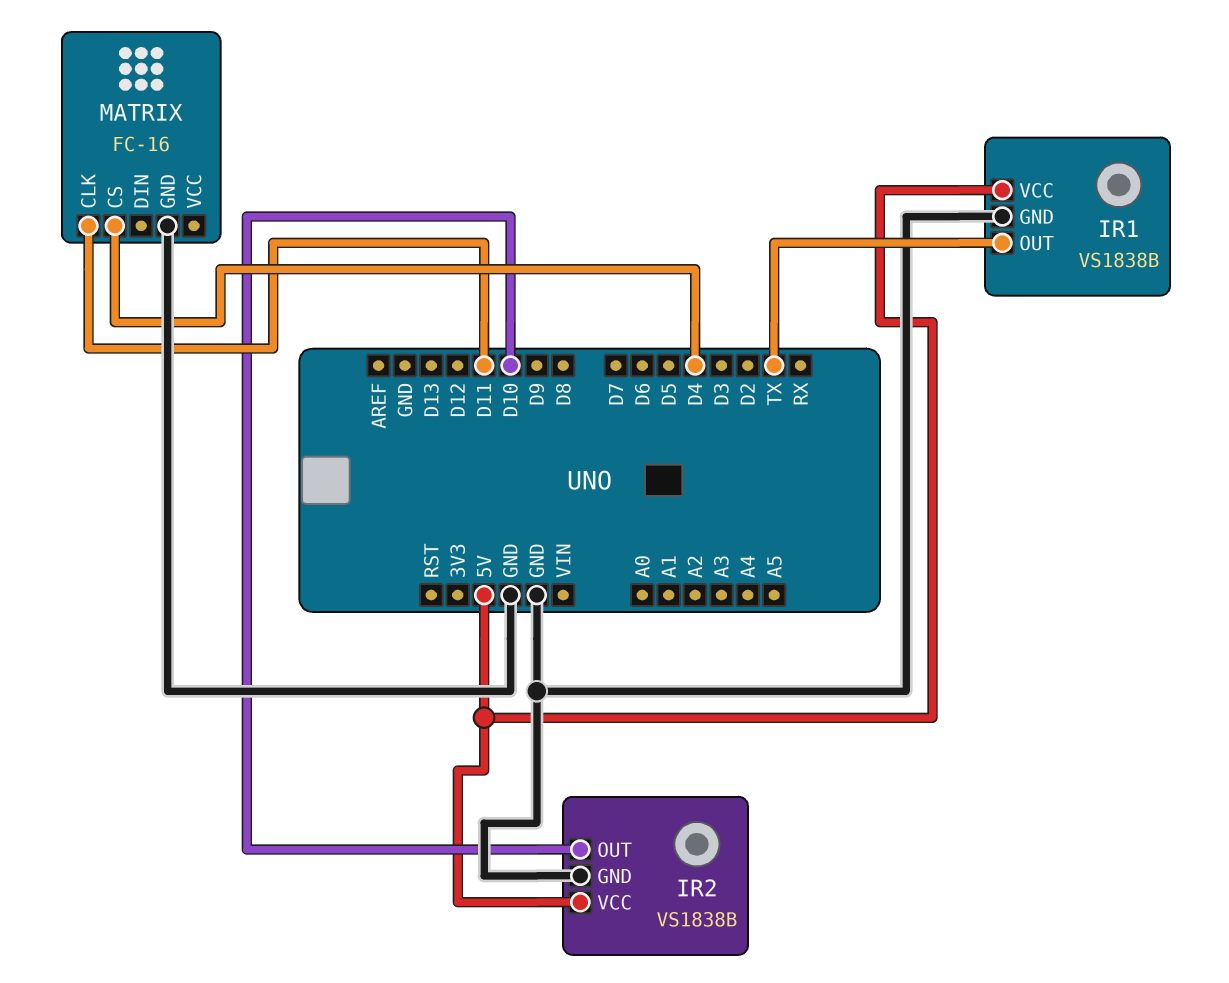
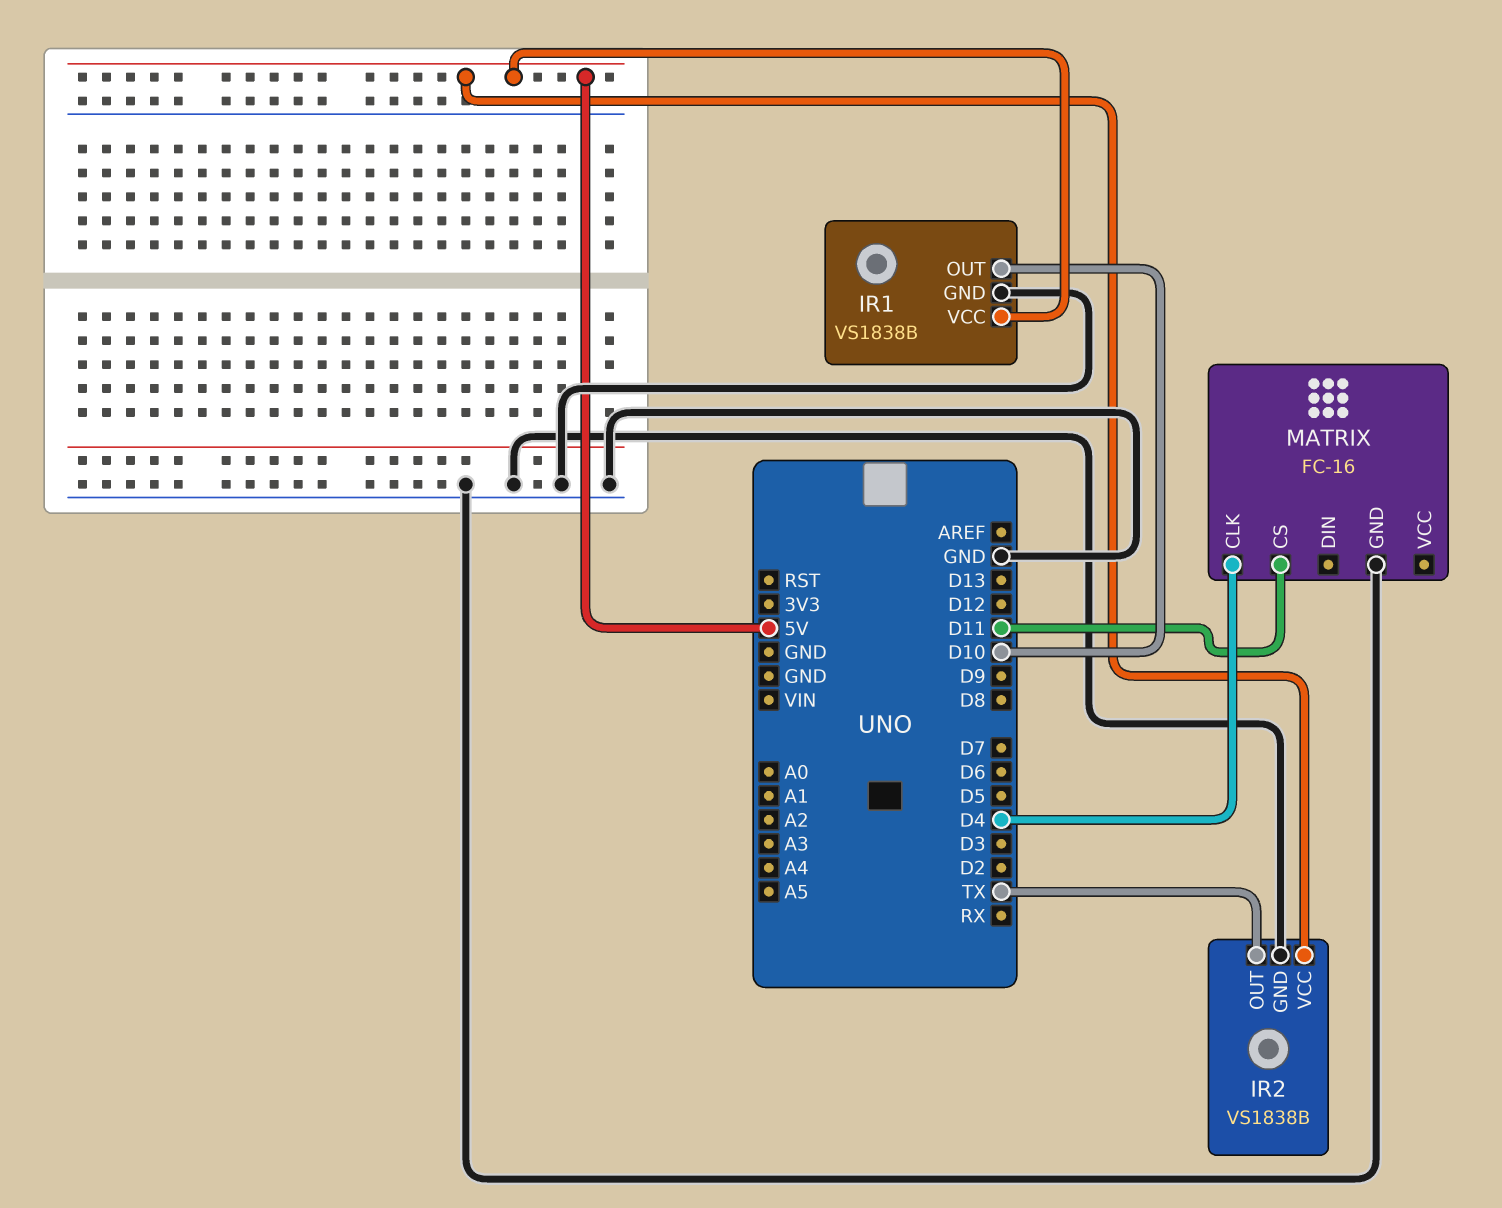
IR1 pin OUT: TX -> D10
IR2 pin OUT: D10 -> TX
MATRIX pin CLK: D11 -> D4
MATRIX pin CS: D4 -> D11

